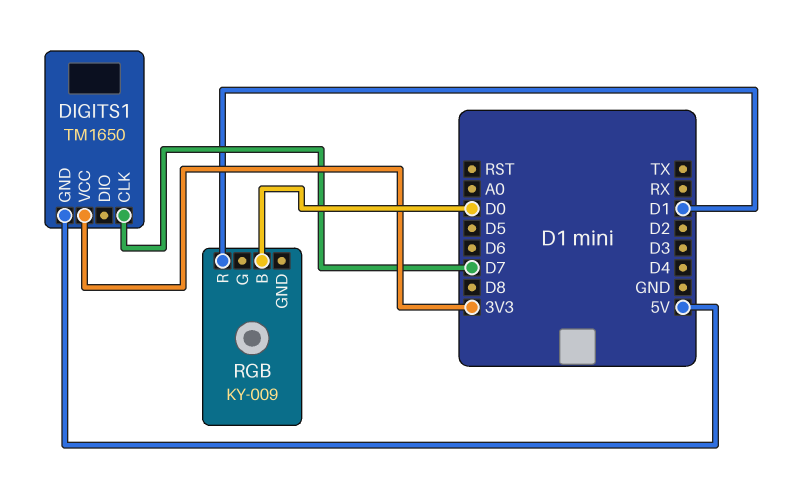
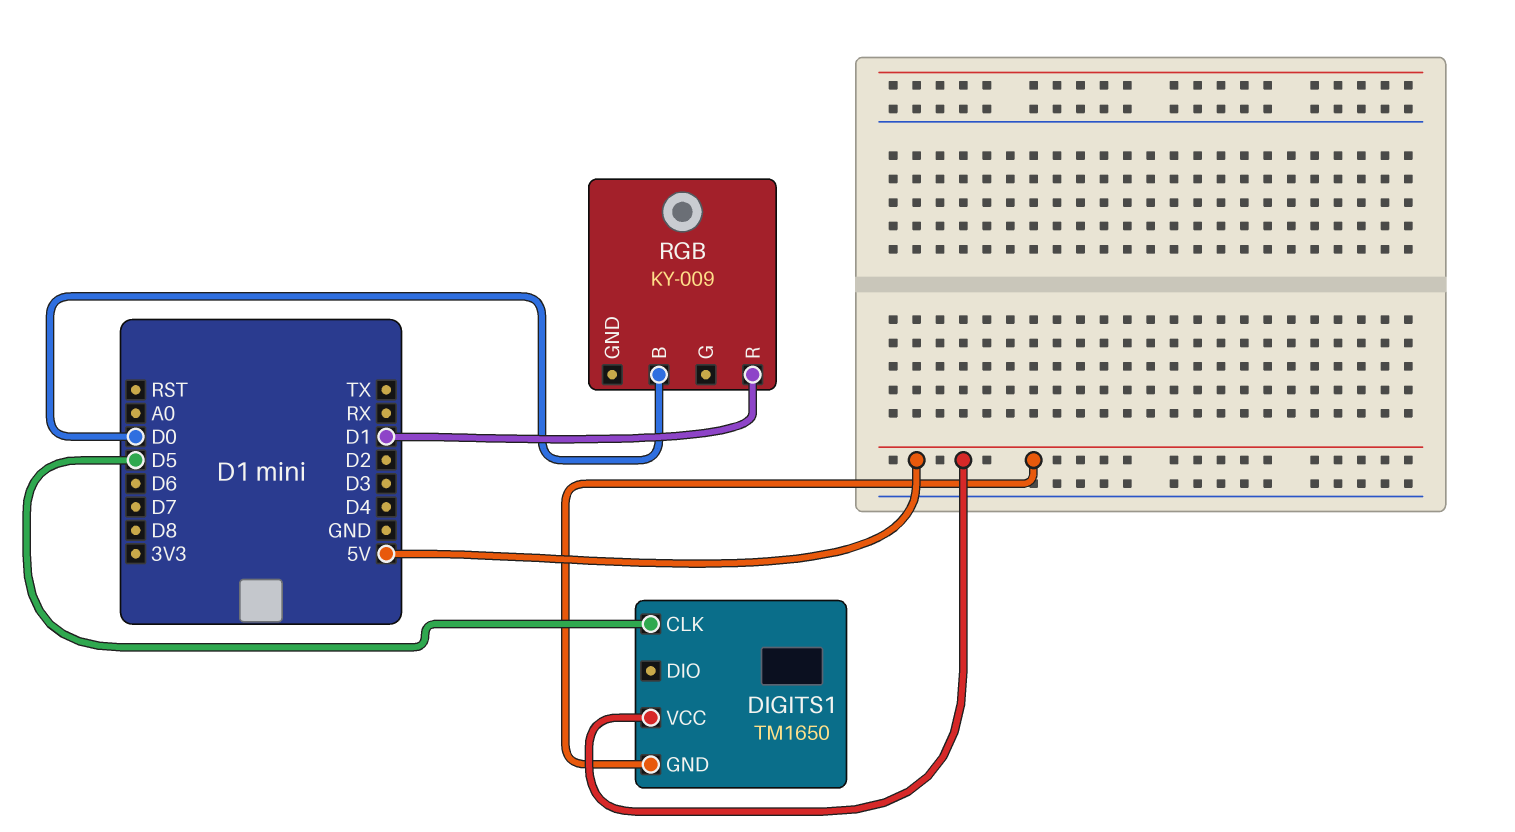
DIGITS1 pin CLK: D7 -> D5
DIGITS1 pin VCC: 3V3 -> 5V

